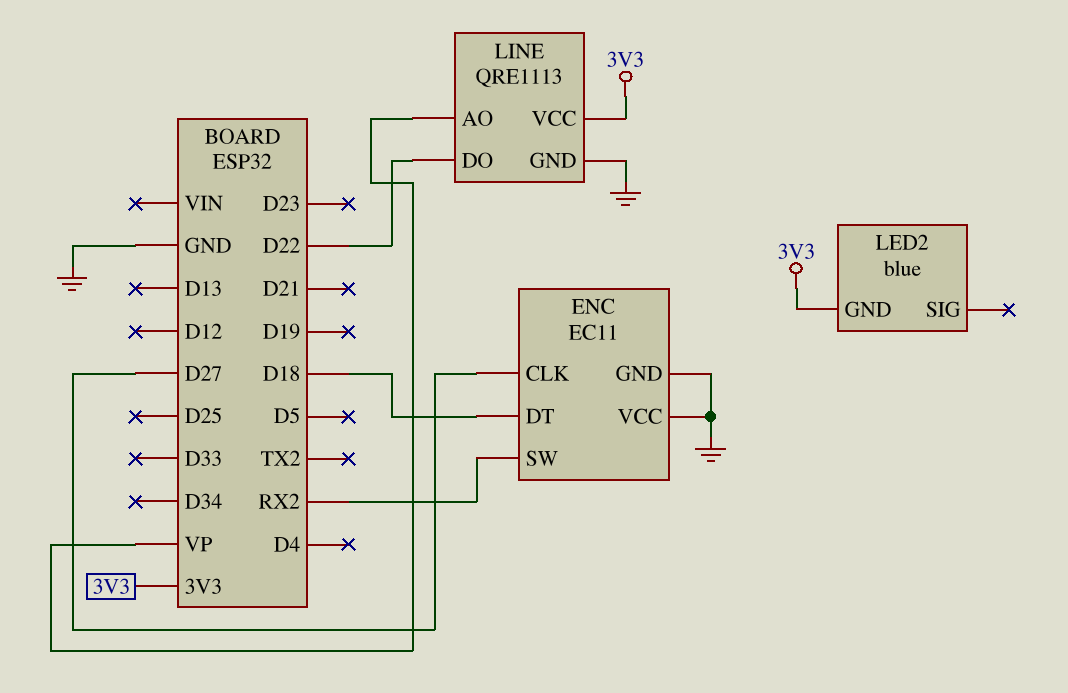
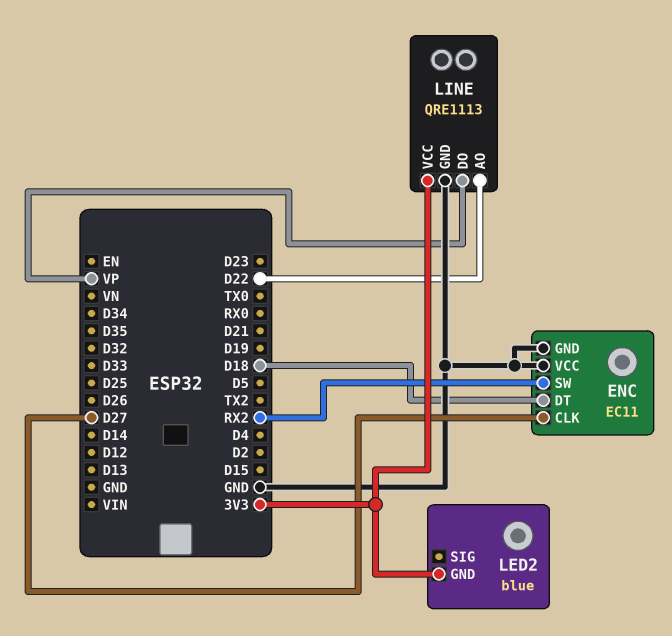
LINE pin AO: VP -> D22
LINE pin DO: D22 -> VP

